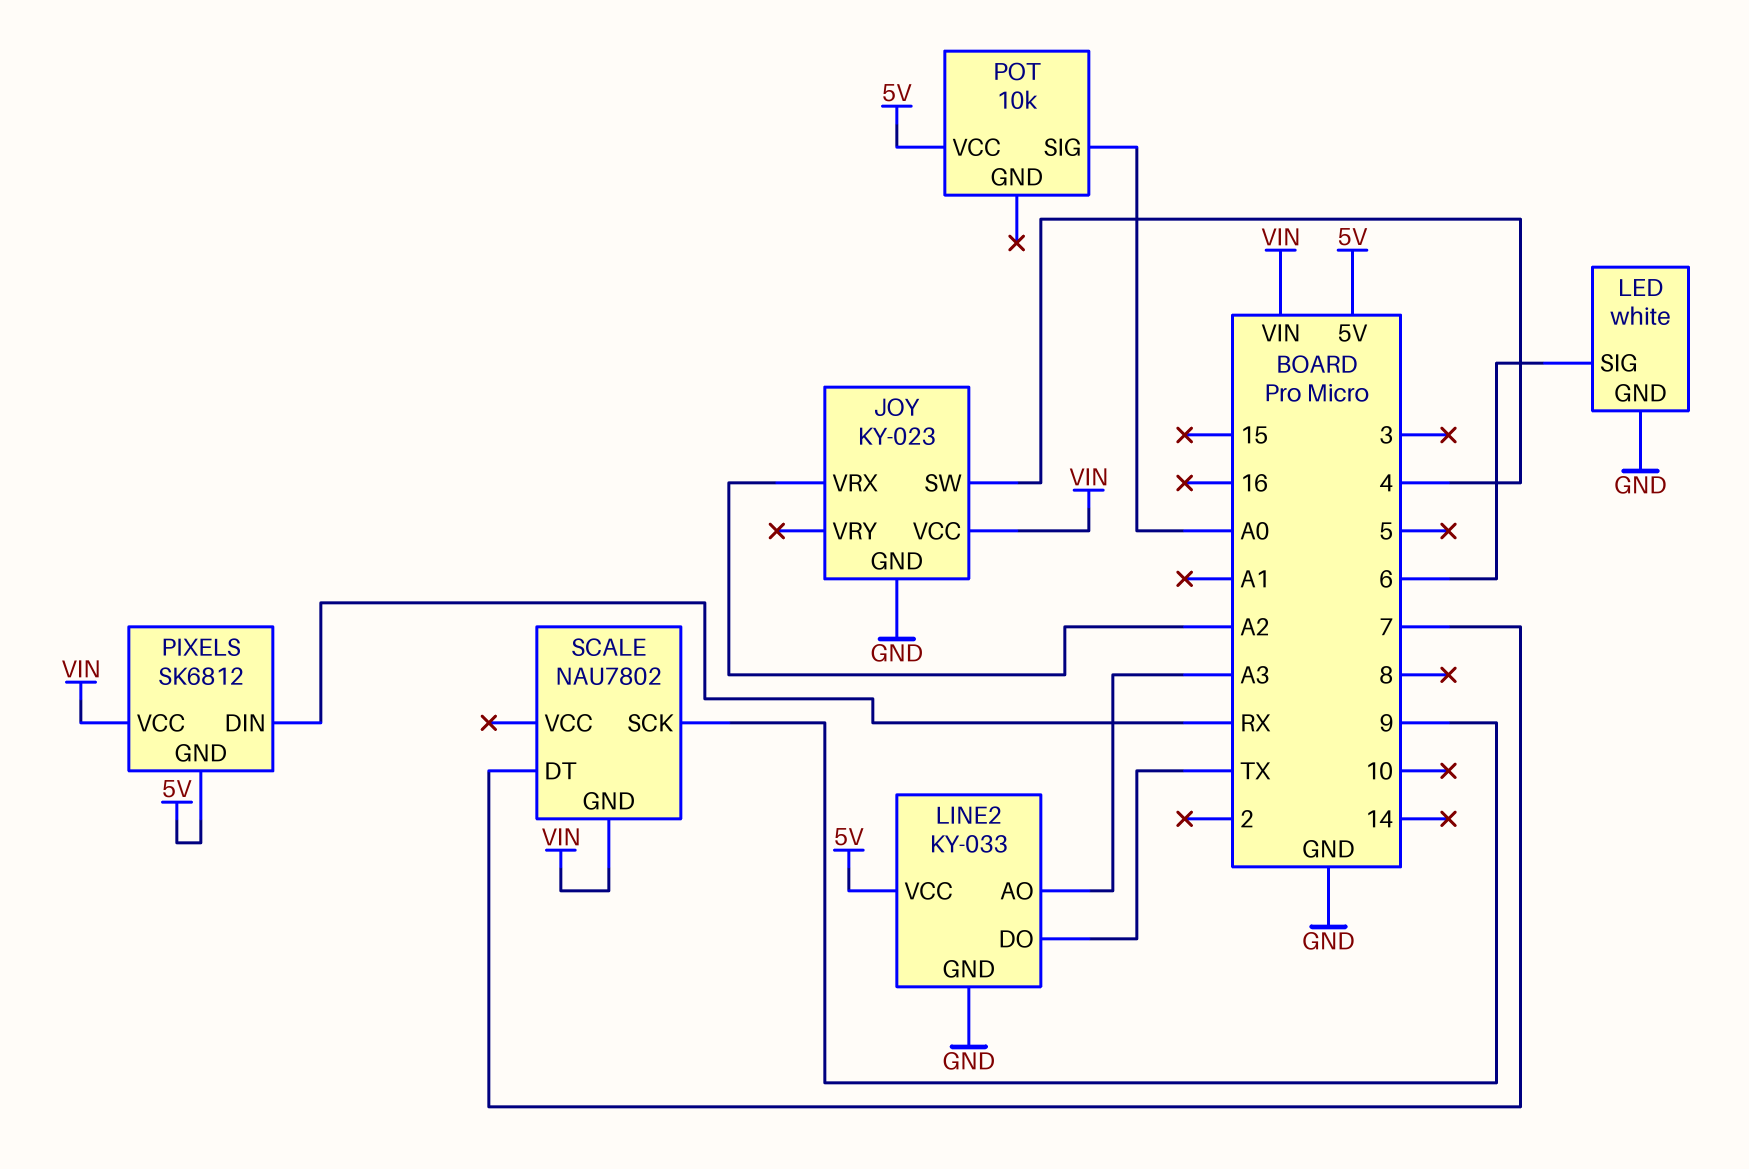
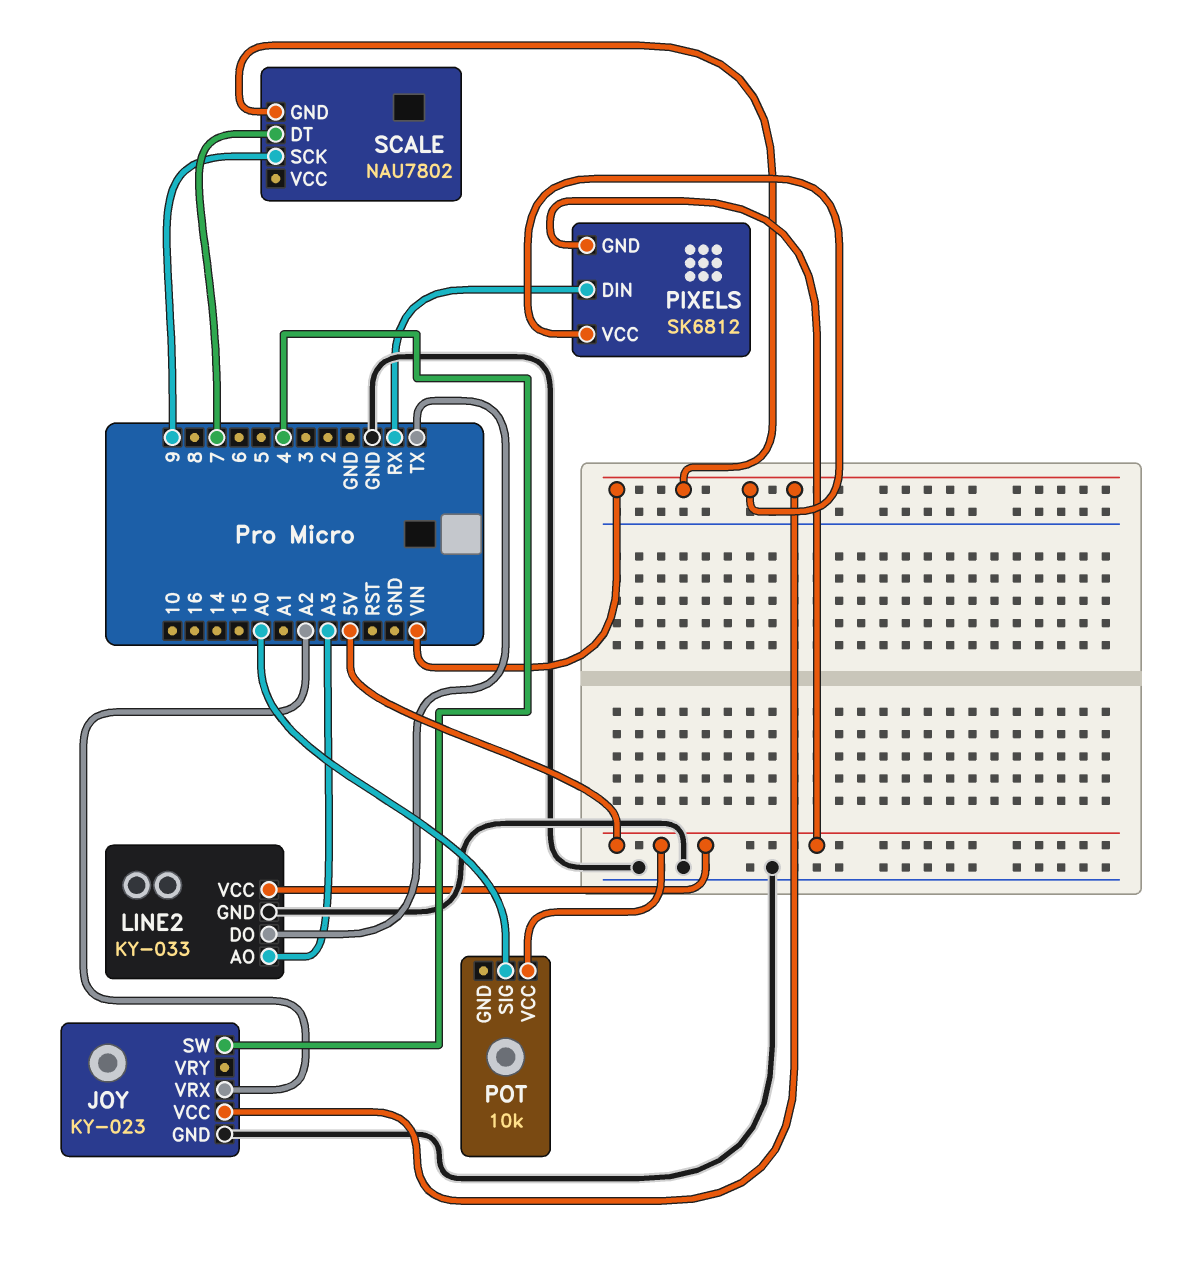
LED: white -> none
LED pin GND: GND -> none
LED pin SIG: 6 -> none

